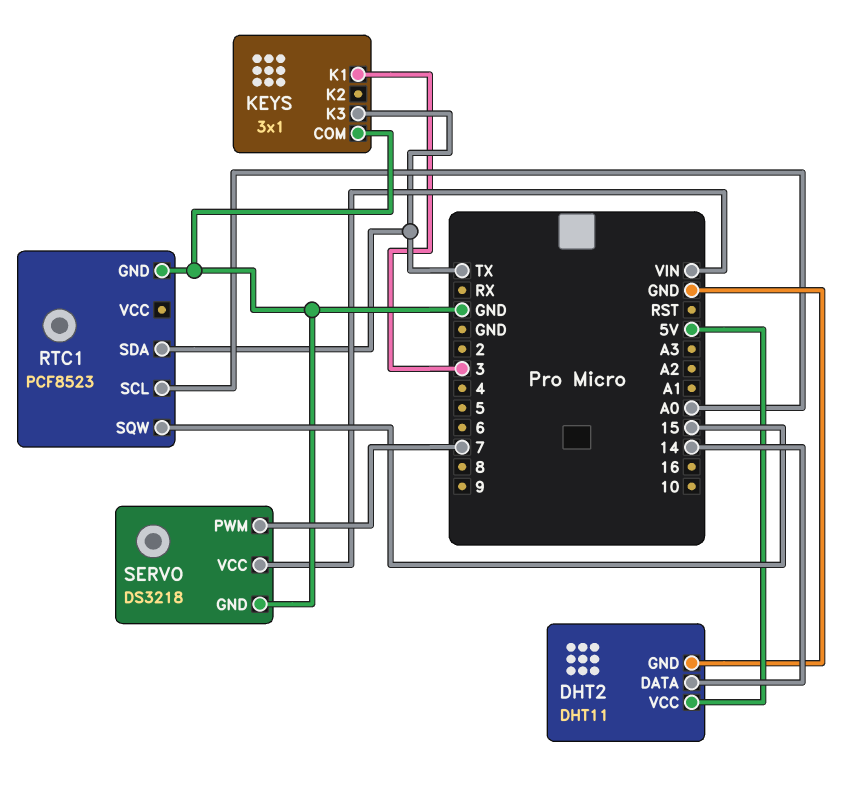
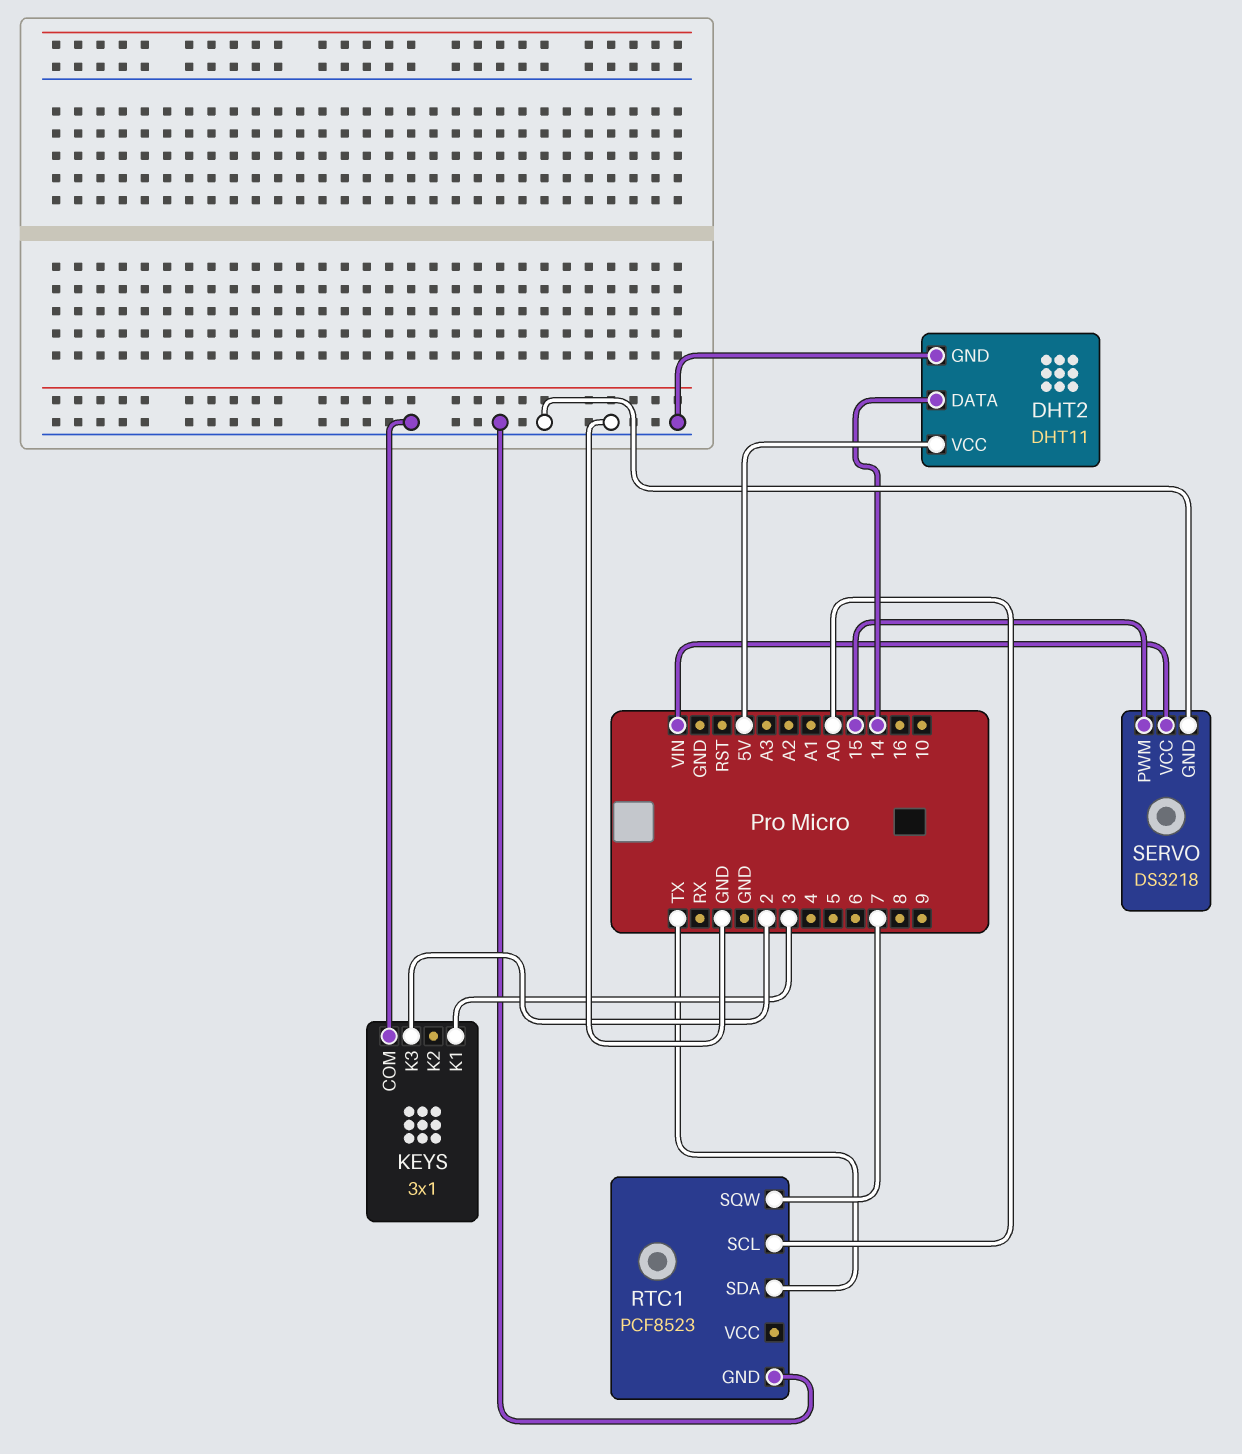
KEYS pin K3: TX -> 2
RTC1 pin SQW: 15 -> 7
SERVO pin PWM: 7 -> 15

